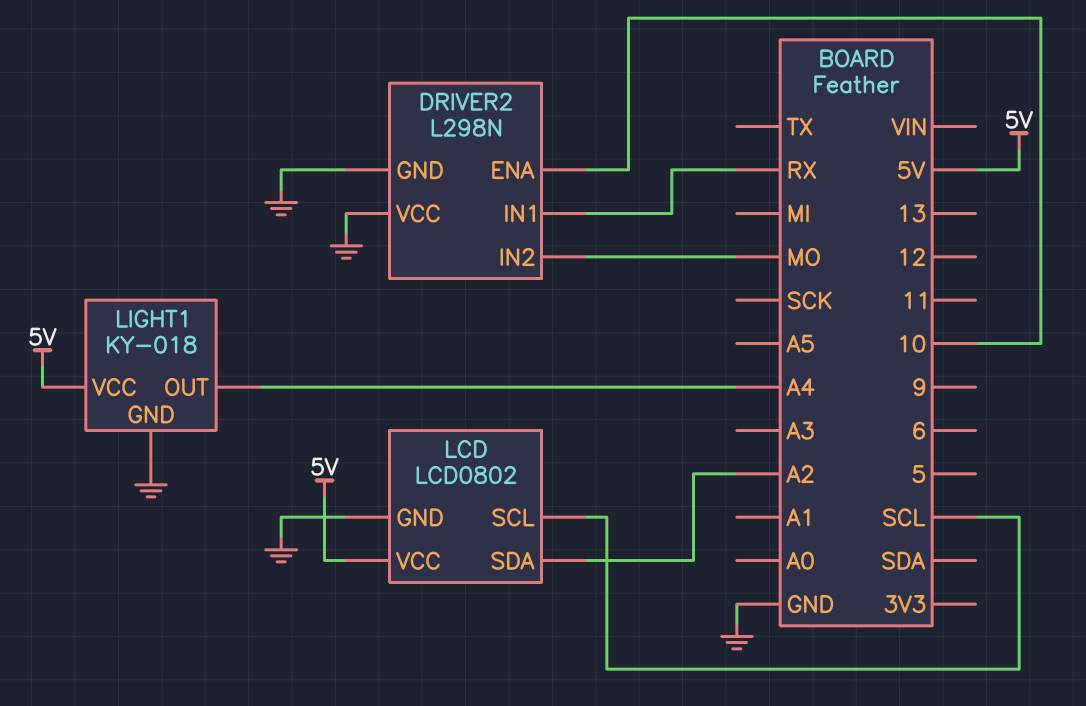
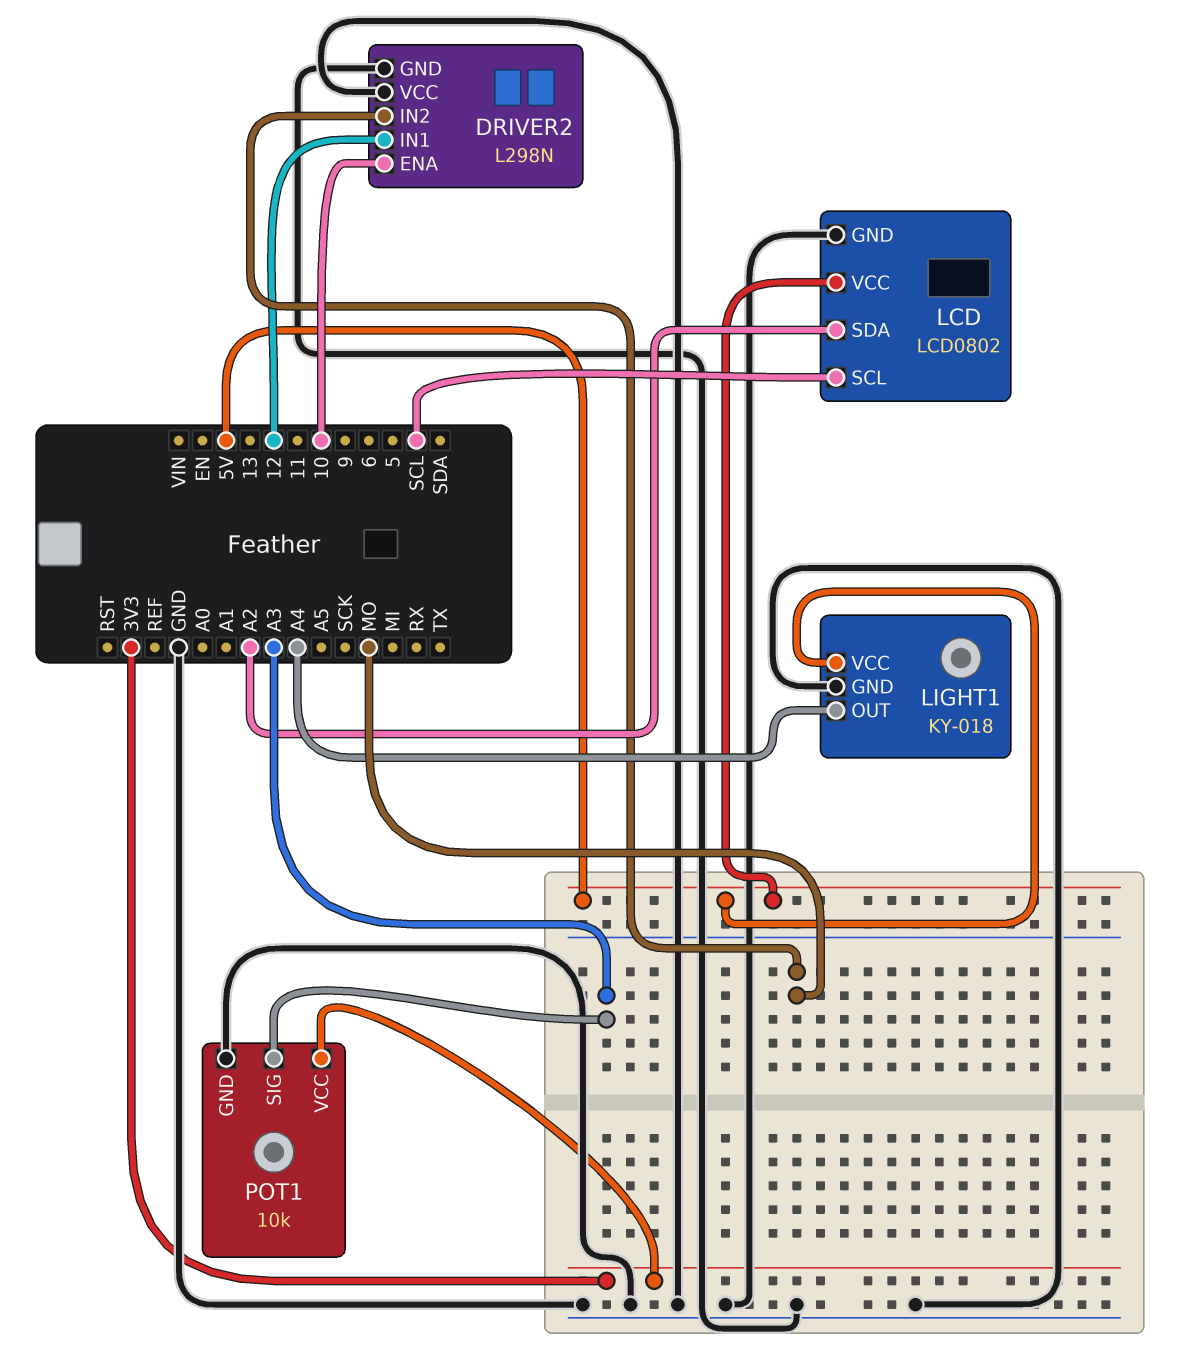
DRIVER2 pin IN1: RX -> 12
POT1: none -> 10k
POT1 pin GND: none -> GND
POT1 pin SIG: none -> A3
POT1 pin VCC: none -> 3V3

